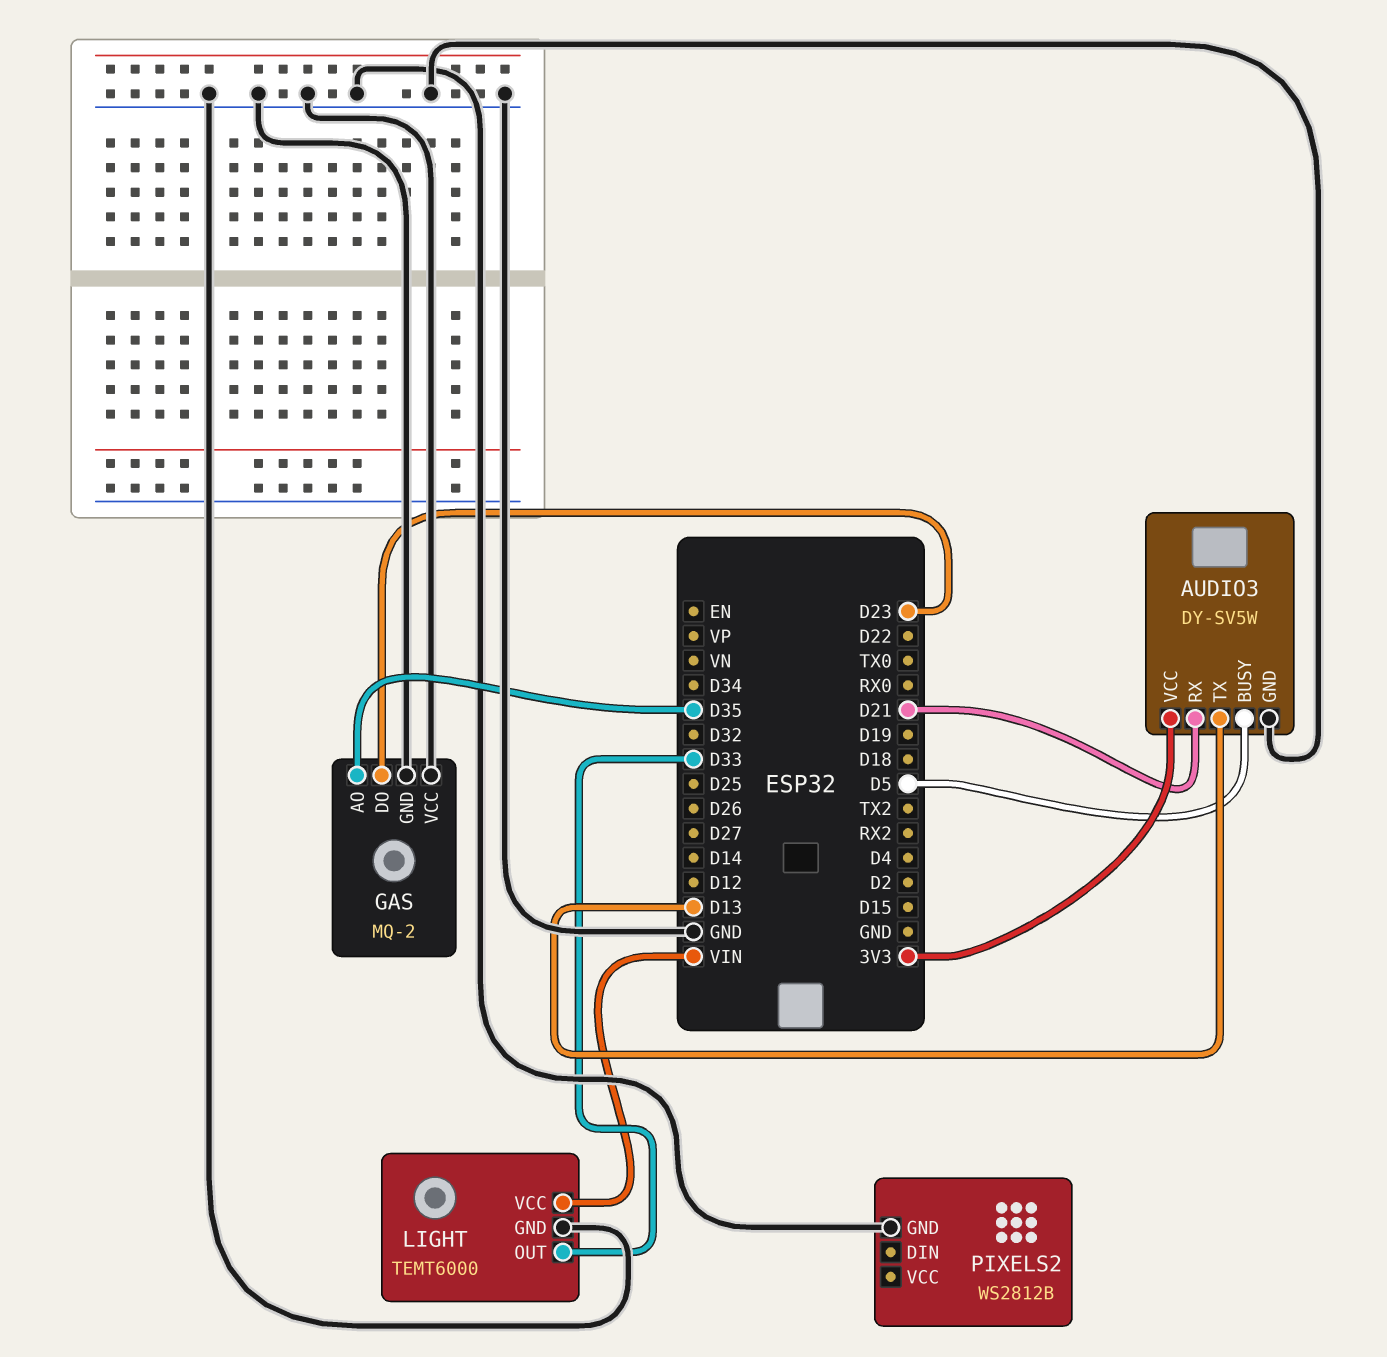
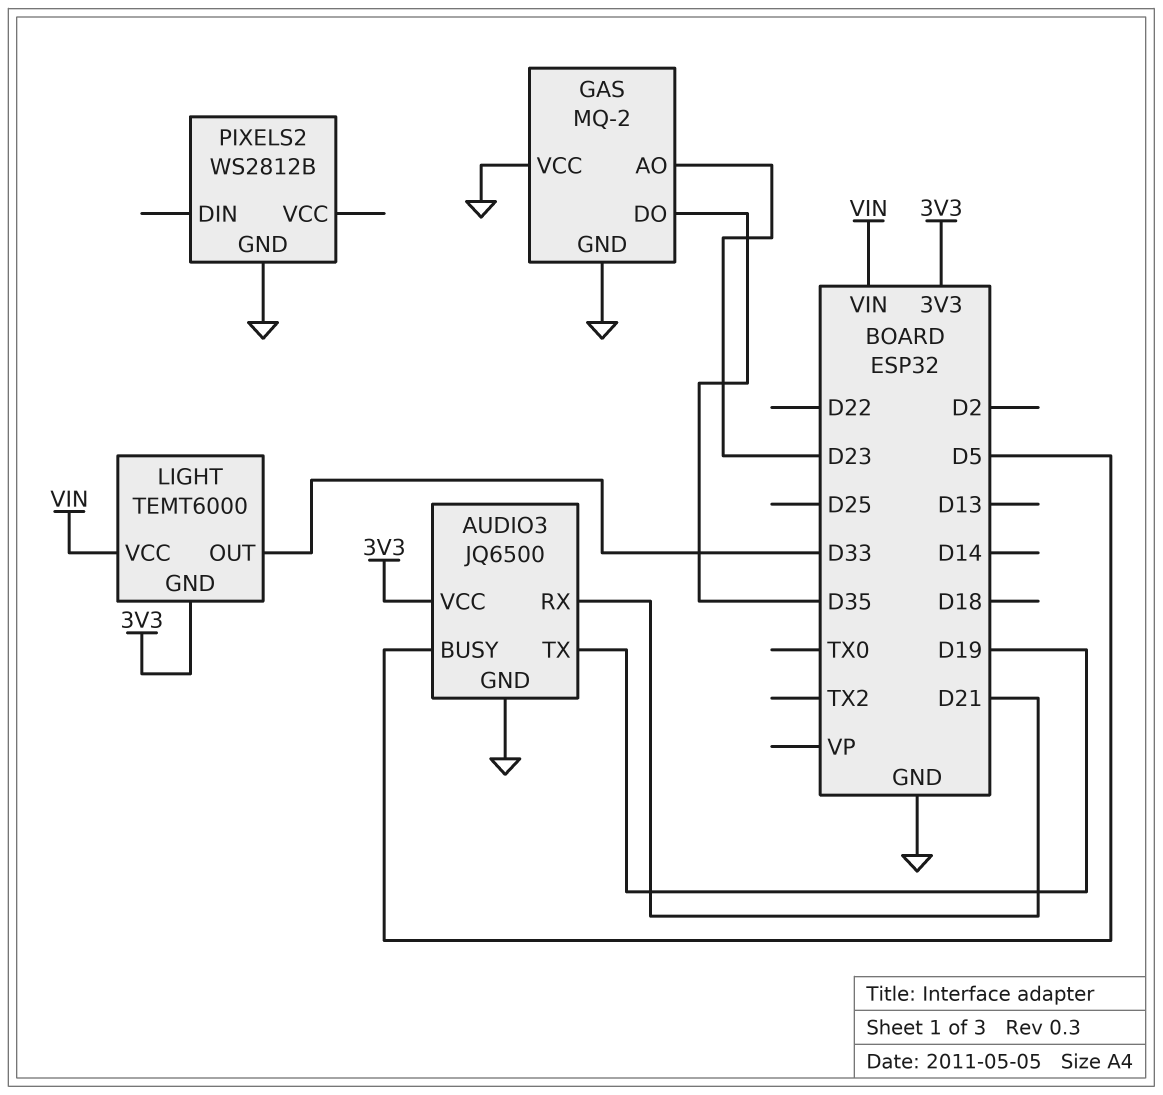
AUDIO3: DY-SV5W -> JQ6500
AUDIO3 pin TX: D13 -> D19
GAS pin AO: D35 -> D23
GAS pin DO: D23 -> D35
LIGHT pin GND: GND -> 3V3

